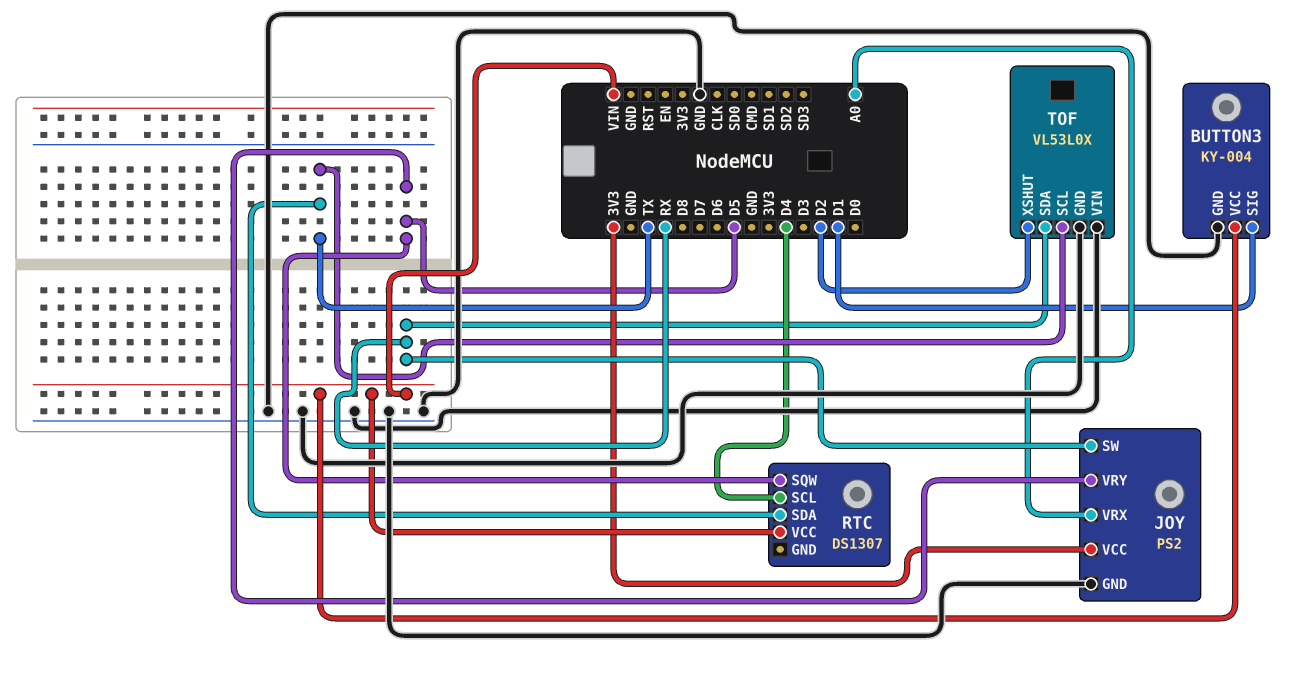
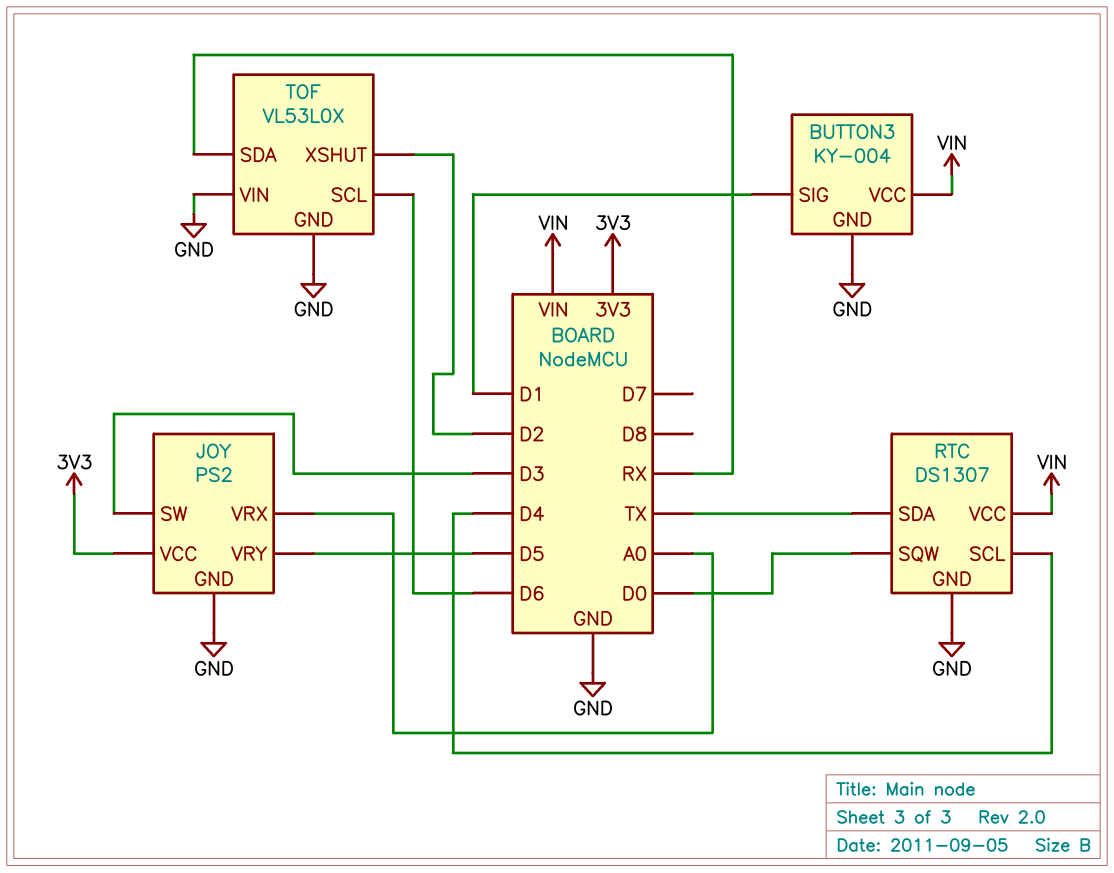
JOY pin SW: RX -> D3
RTC pin GND: none -> GND
RTC pin SQW: D5 -> D0
TOF pin SCL: TX -> D6

